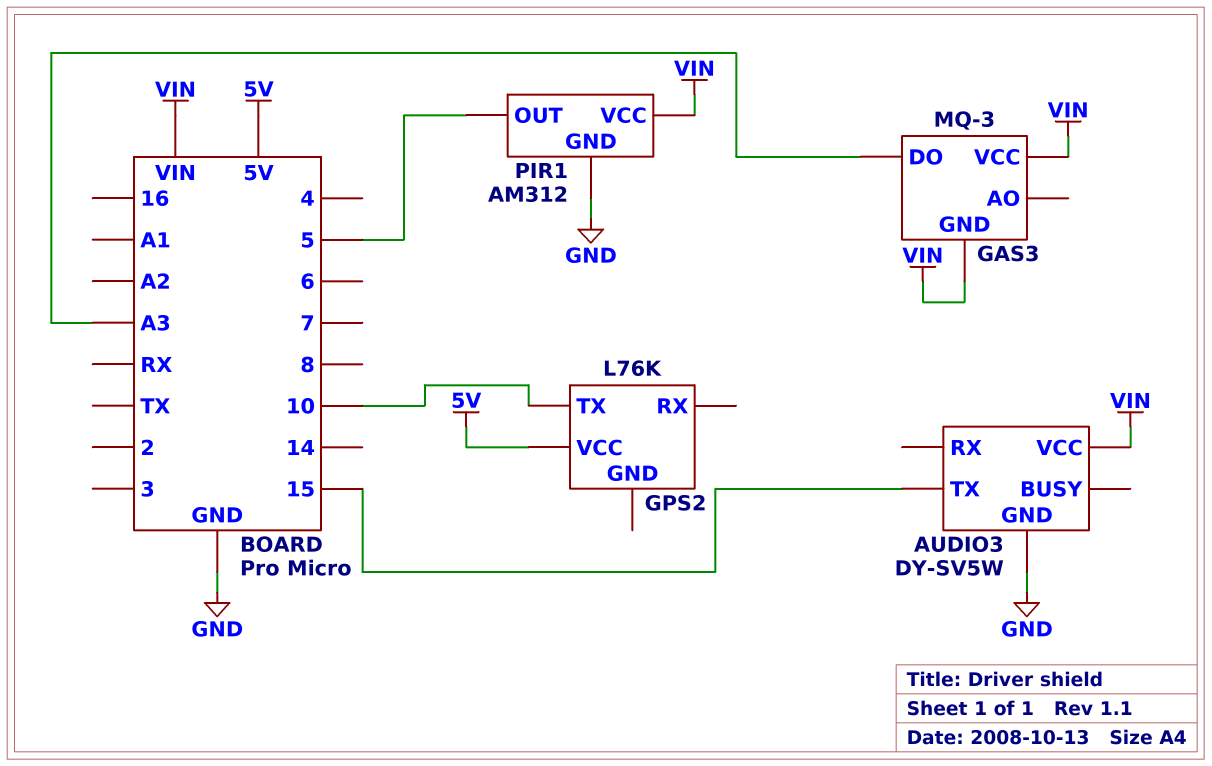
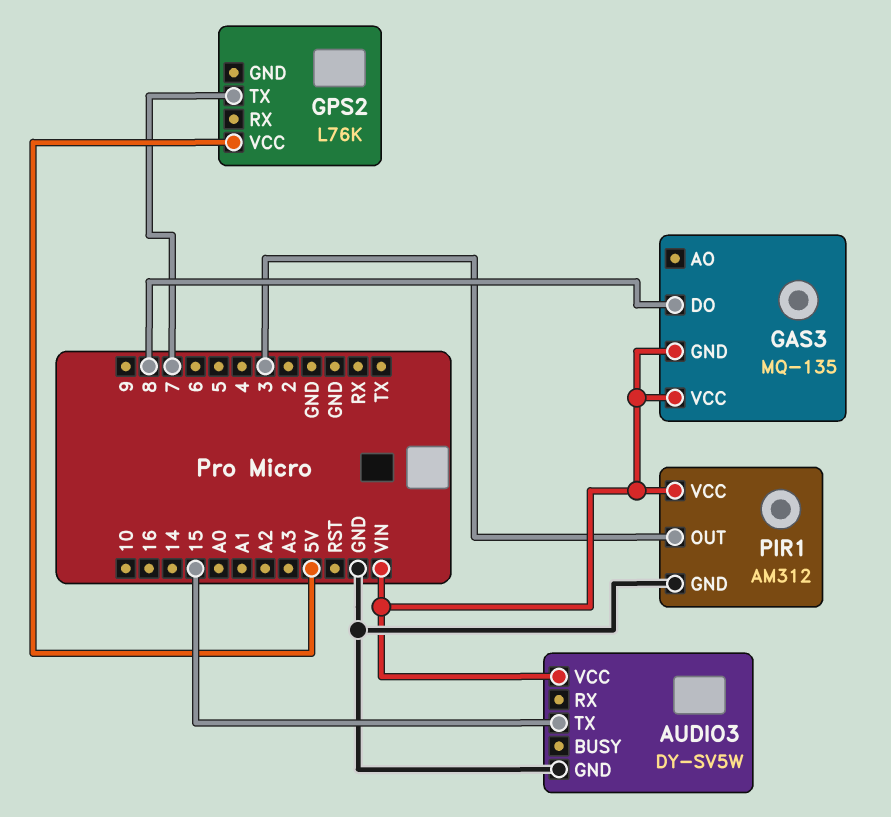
GAS3: MQ-3 -> MQ-135
GAS3 pin DO: A3 -> 8
GPS2 pin TX: 10 -> 7
PIR1 pin OUT: 5 -> 3

